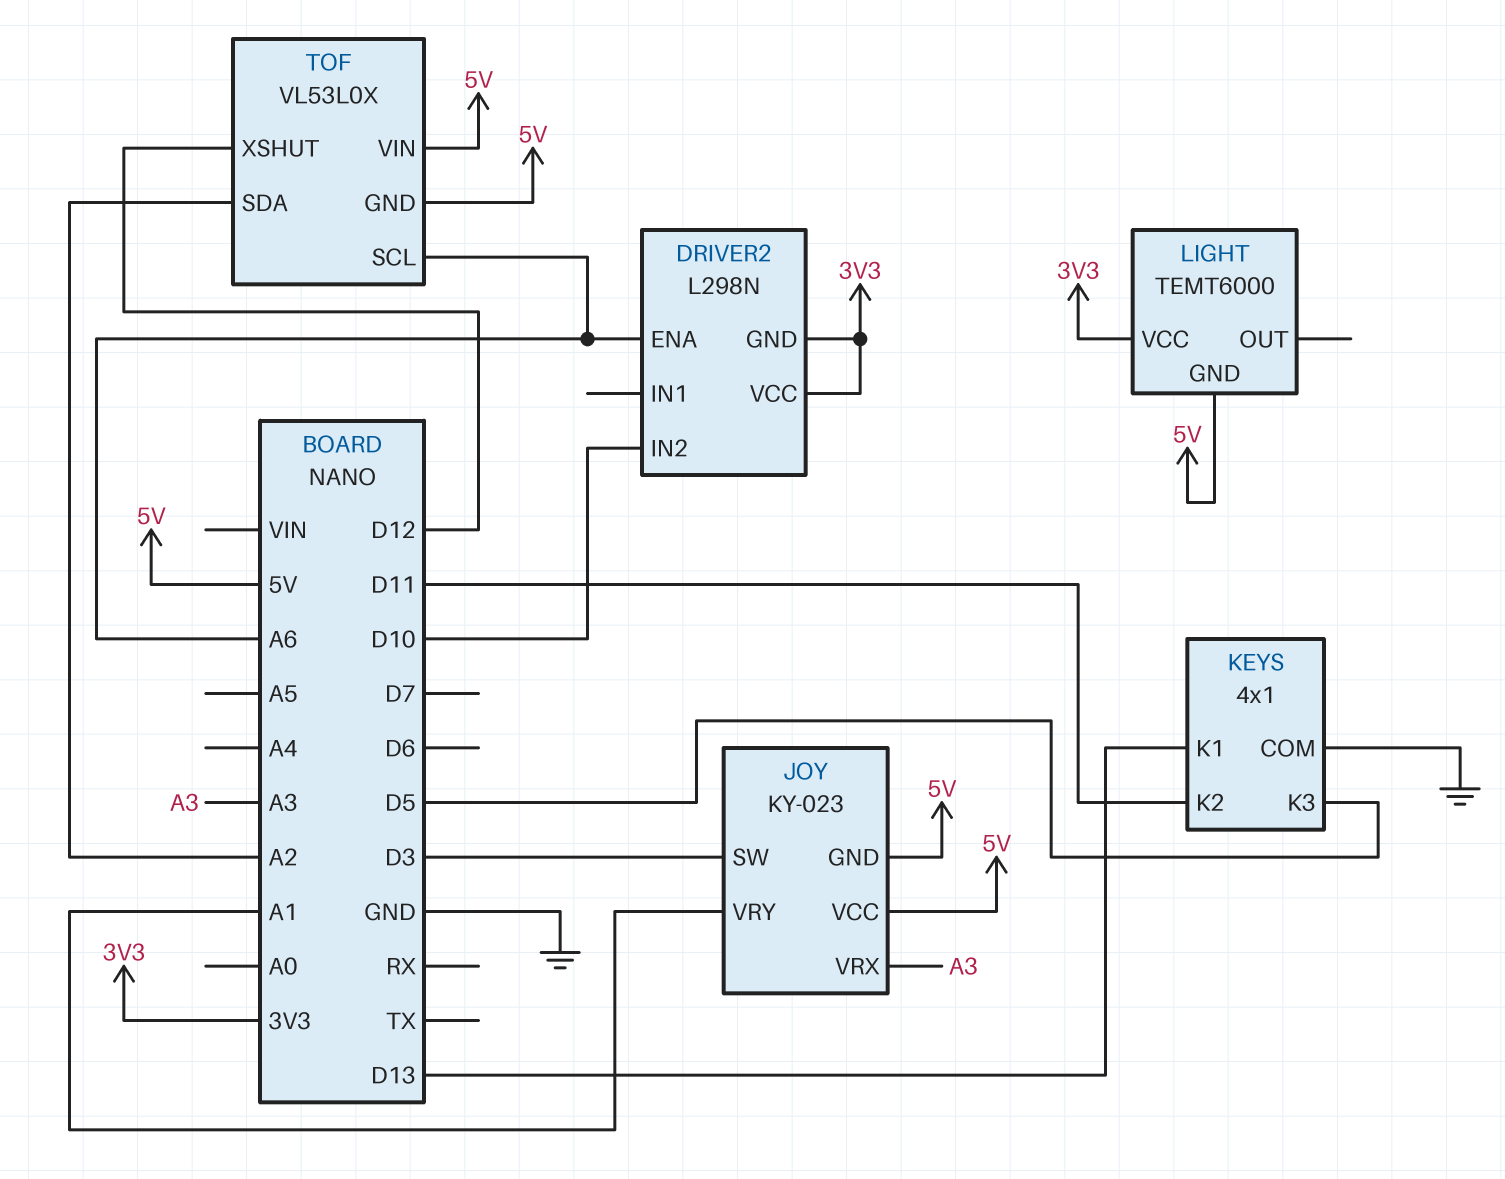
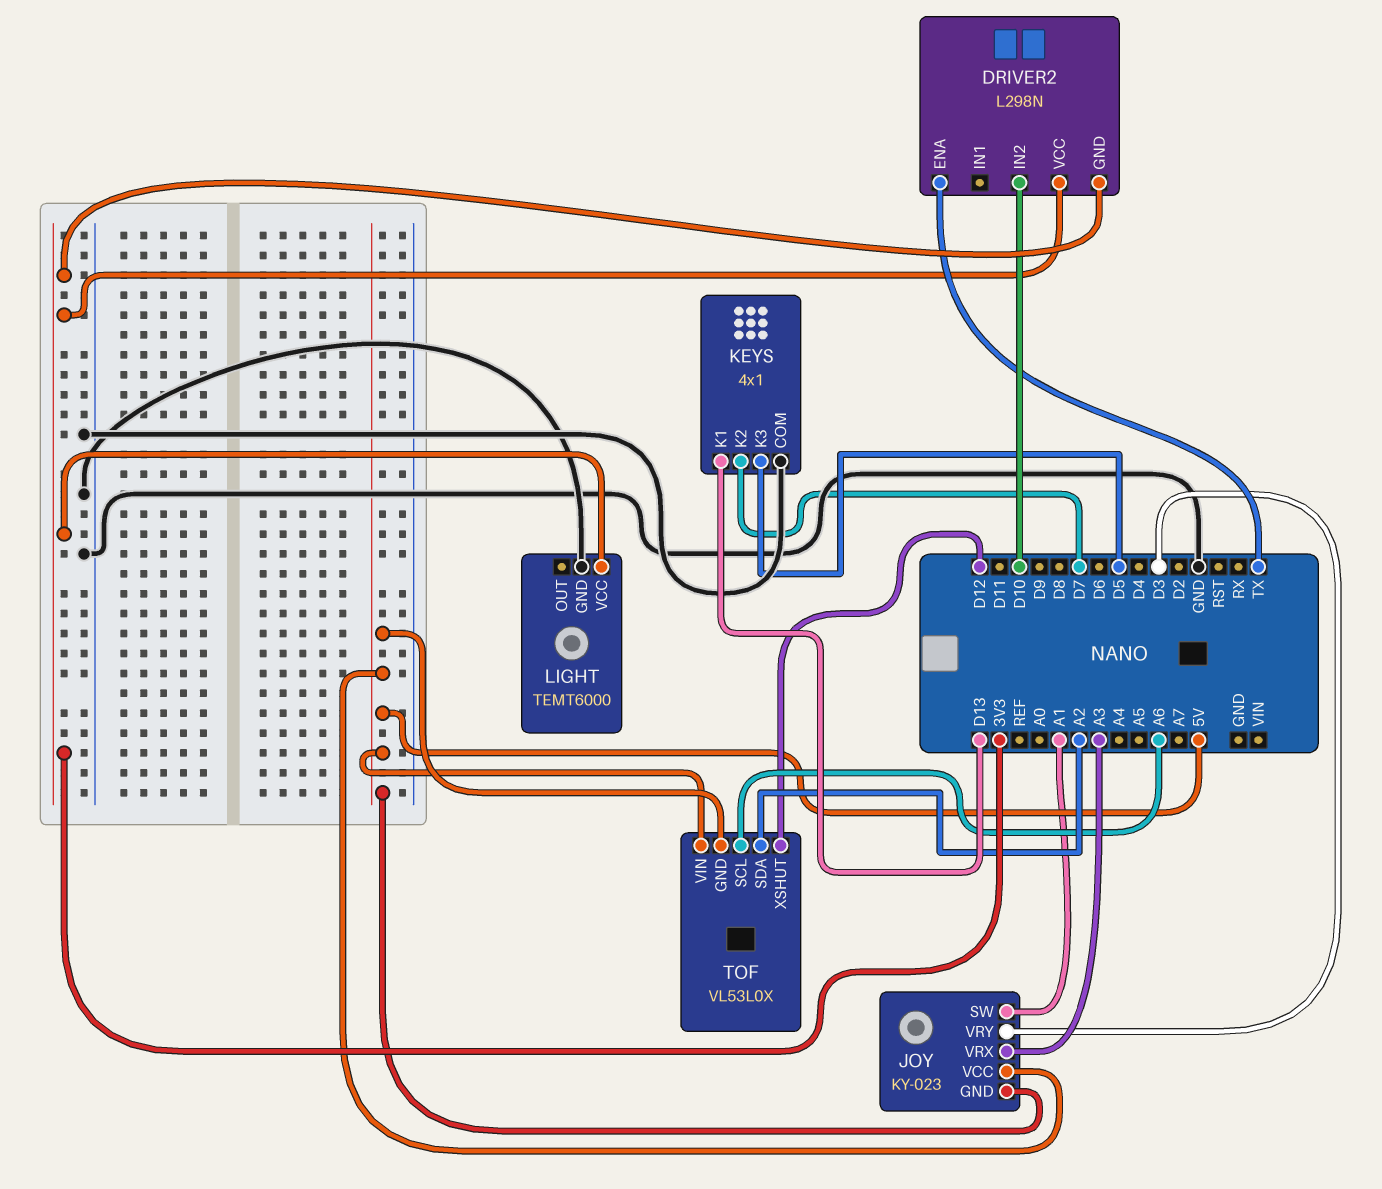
DRIVER2 pin ENA: A6 -> TX
JOY pin SW: D3 -> A1
JOY pin VRY: A1 -> D3
KEYS pin K2: D11 -> D7
LIGHT pin GND: 5V -> GND

